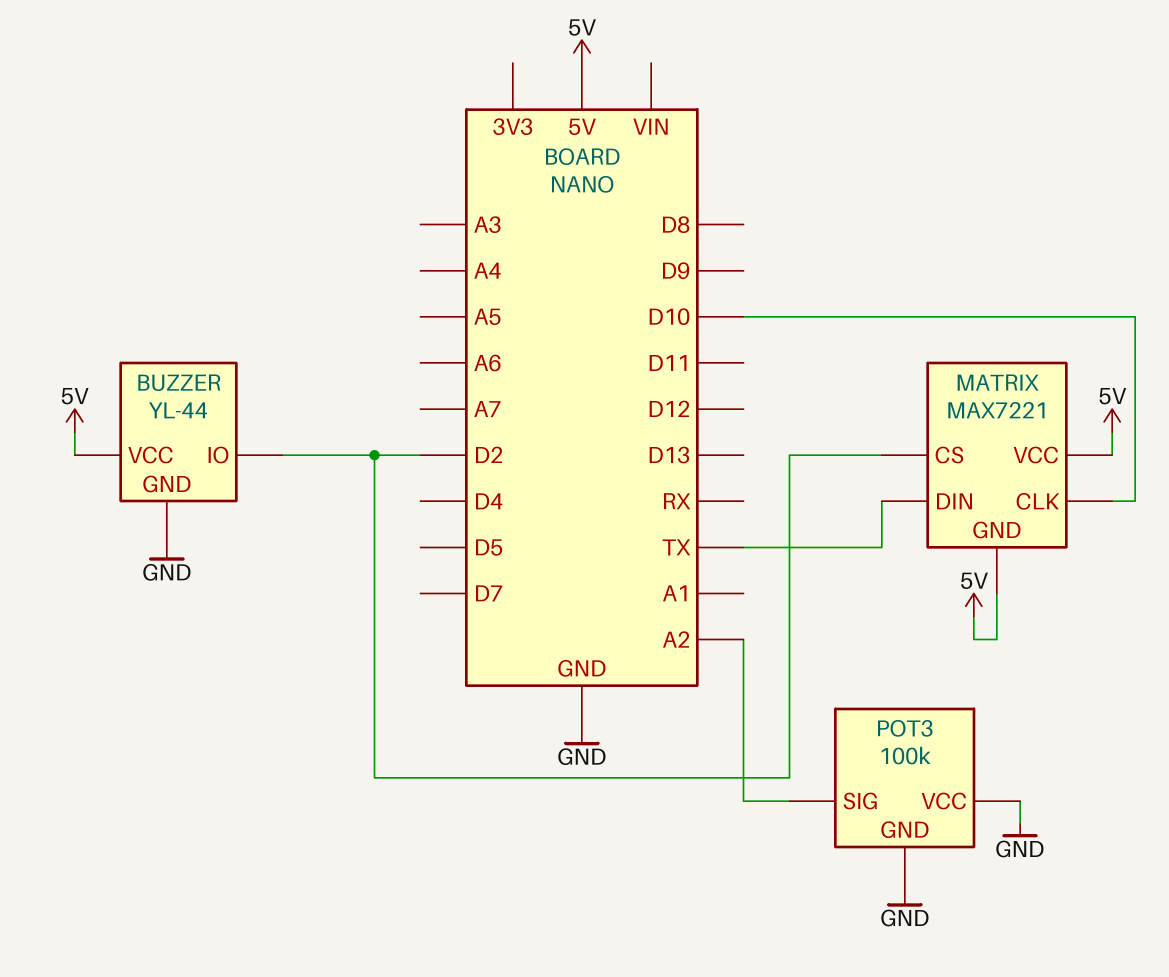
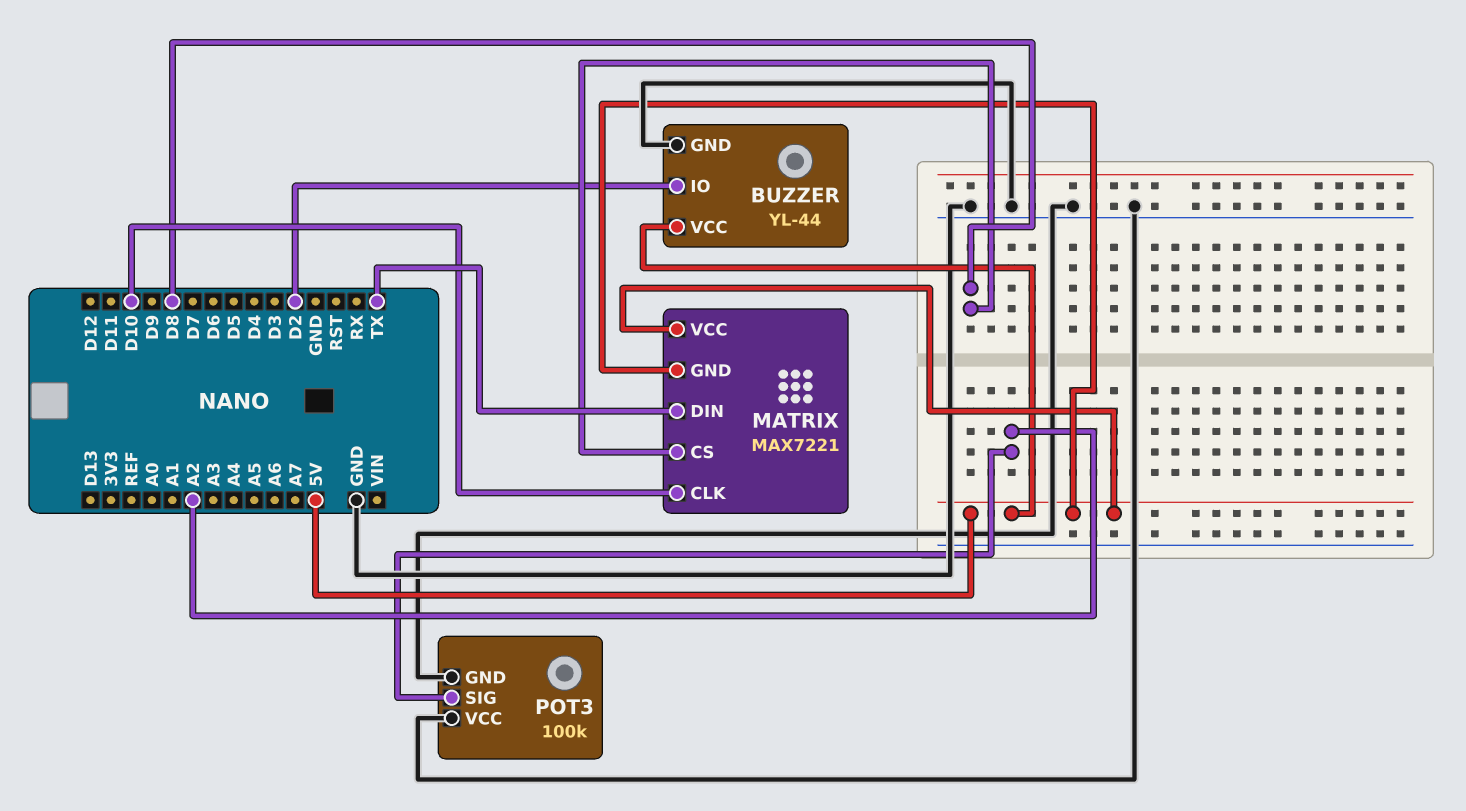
MATRIX pin CS: D2 -> D8

